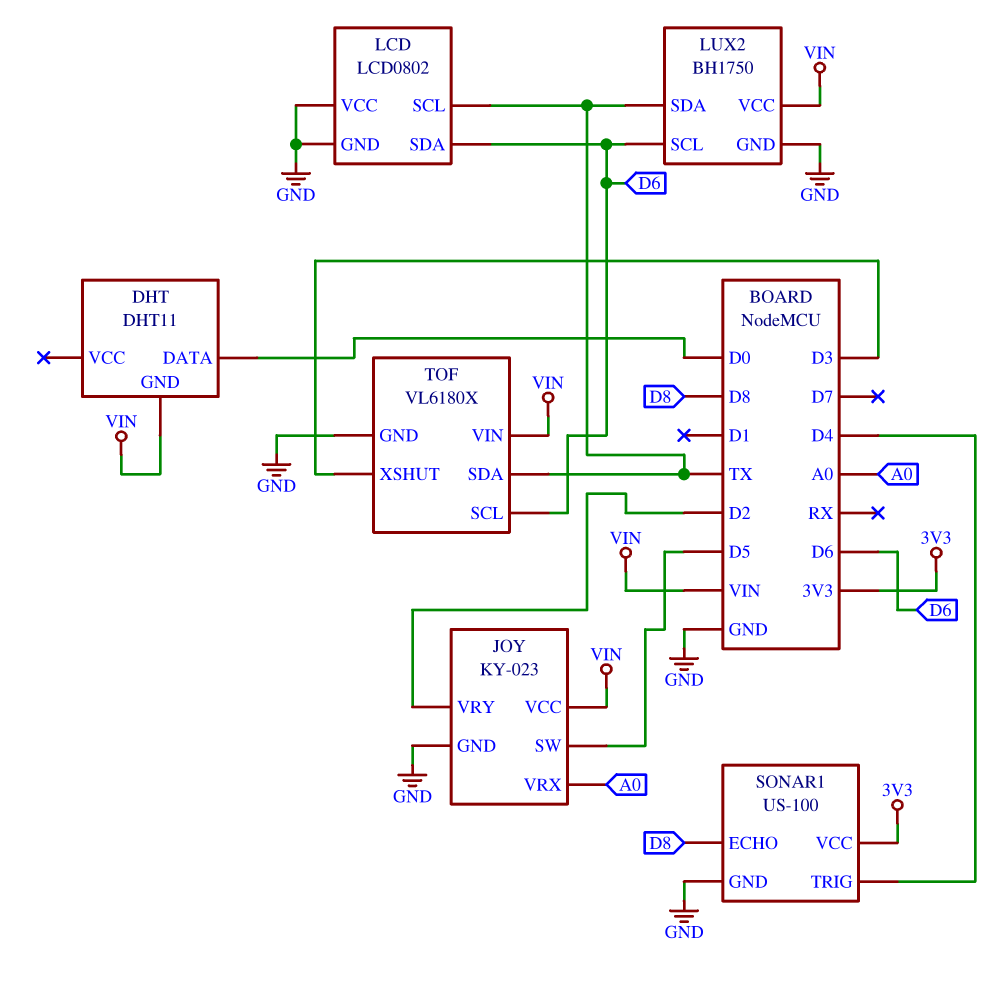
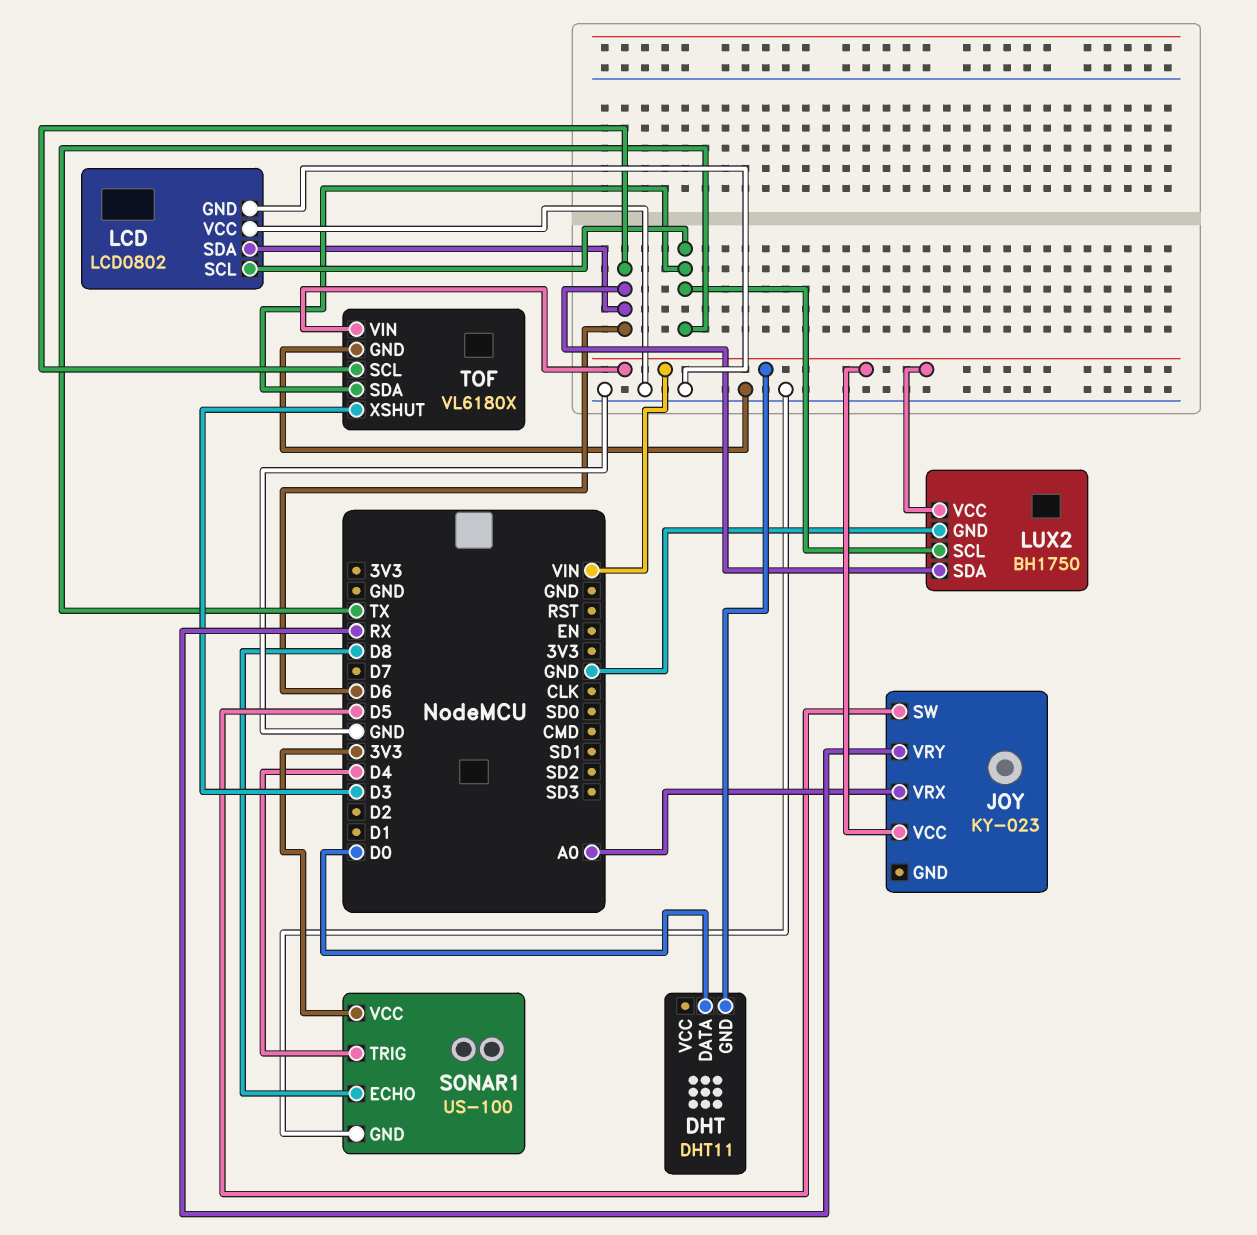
JOY pin GND: GND -> none
JOY pin VRY: D2 -> RX
LUX2 pin SCL: D6 -> TX
LUX2 pin SDA: TX -> D6

